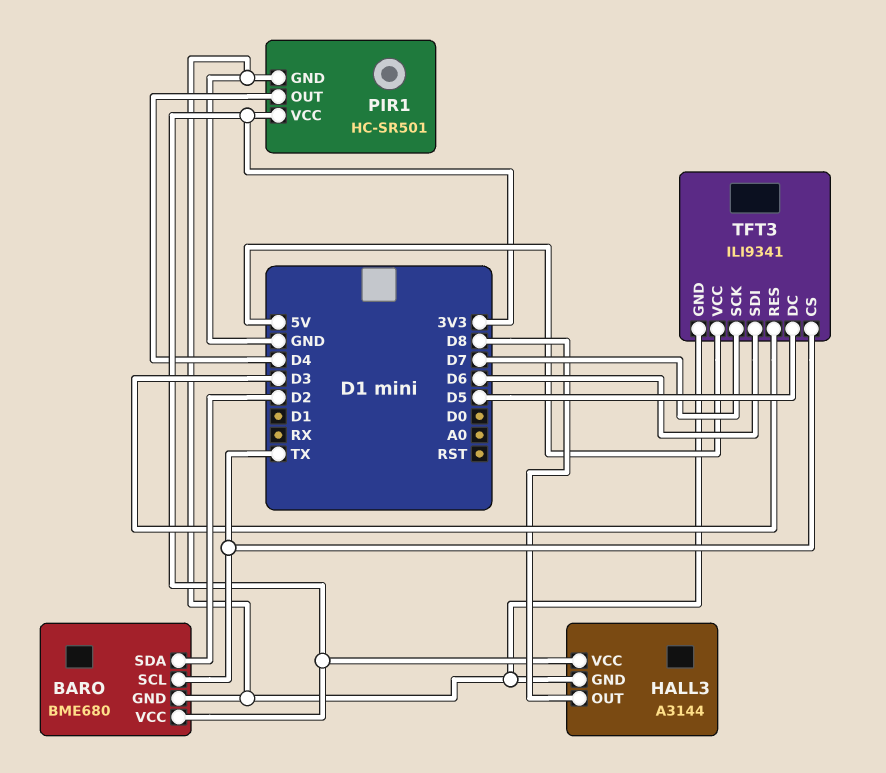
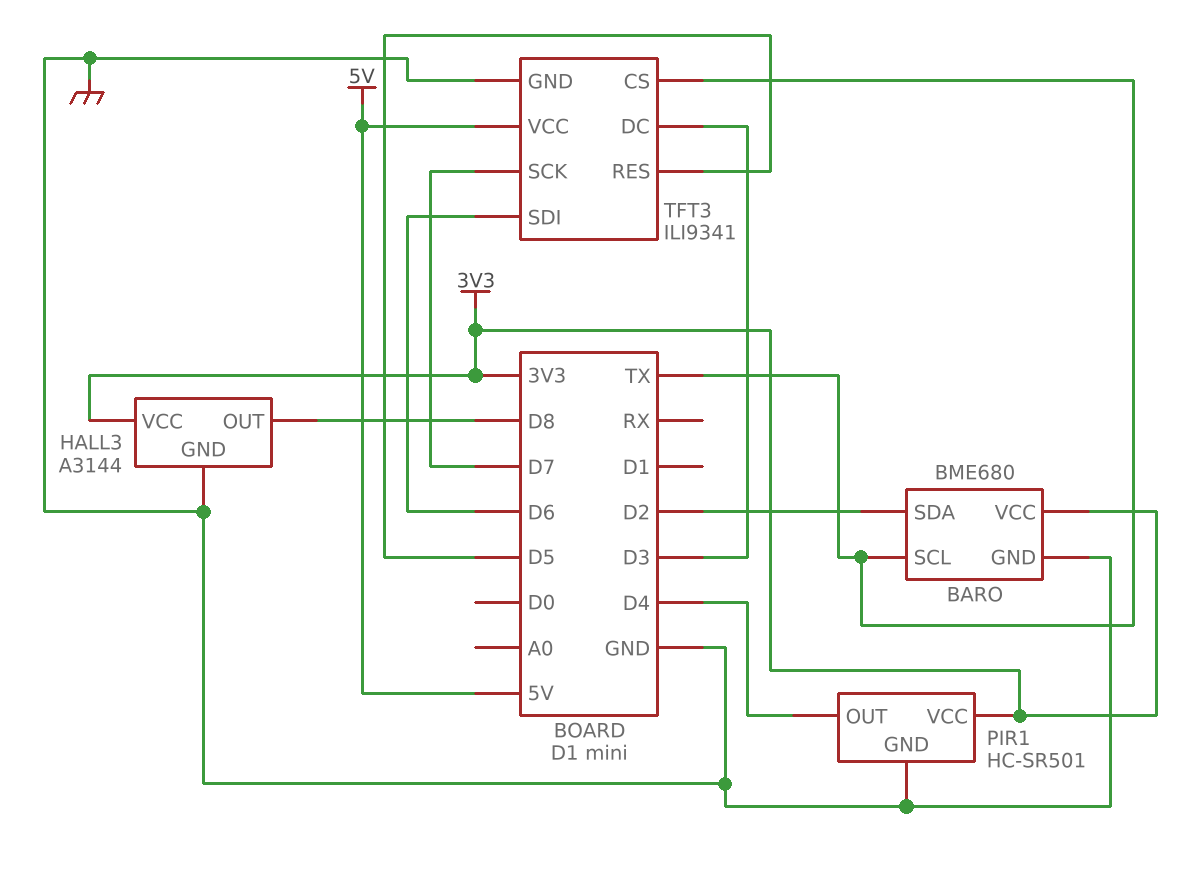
TFT3 pin DC: D5 -> D3
TFT3 pin RES: D3 -> D5

